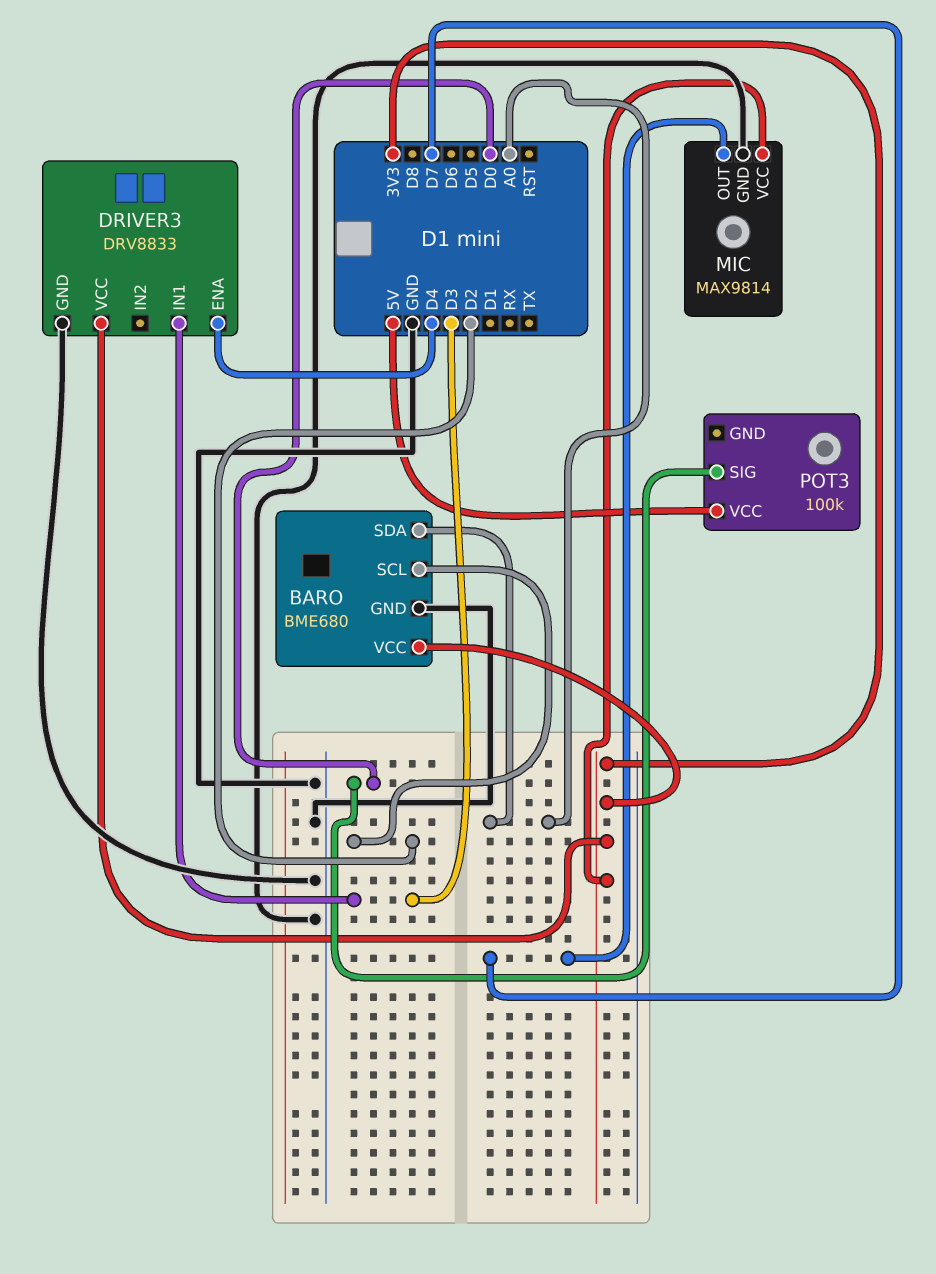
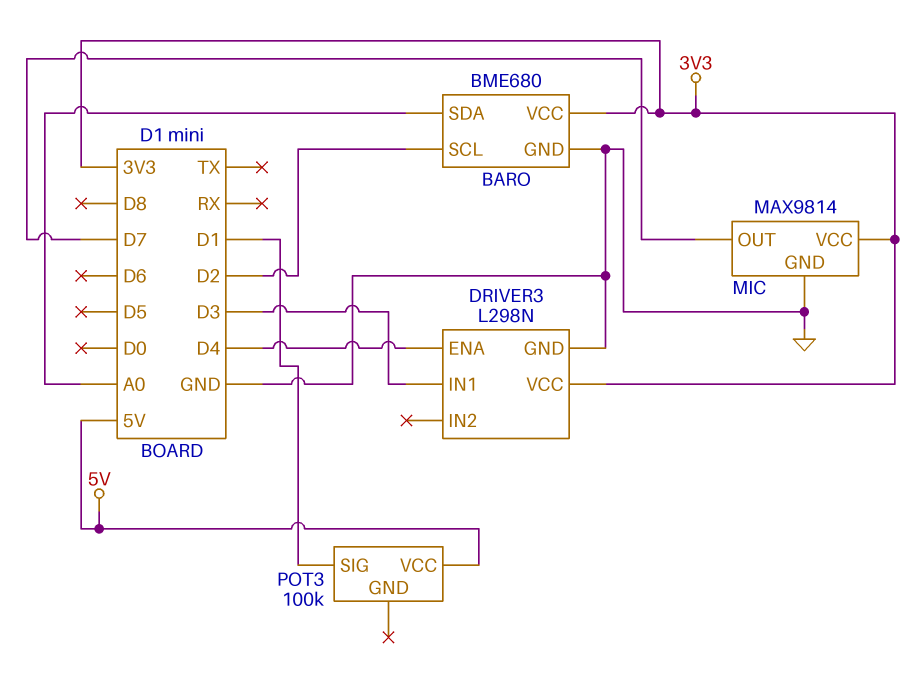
DRIVER3: DRV8833 -> L298N
POT3 pin SIG: D0 -> D1

